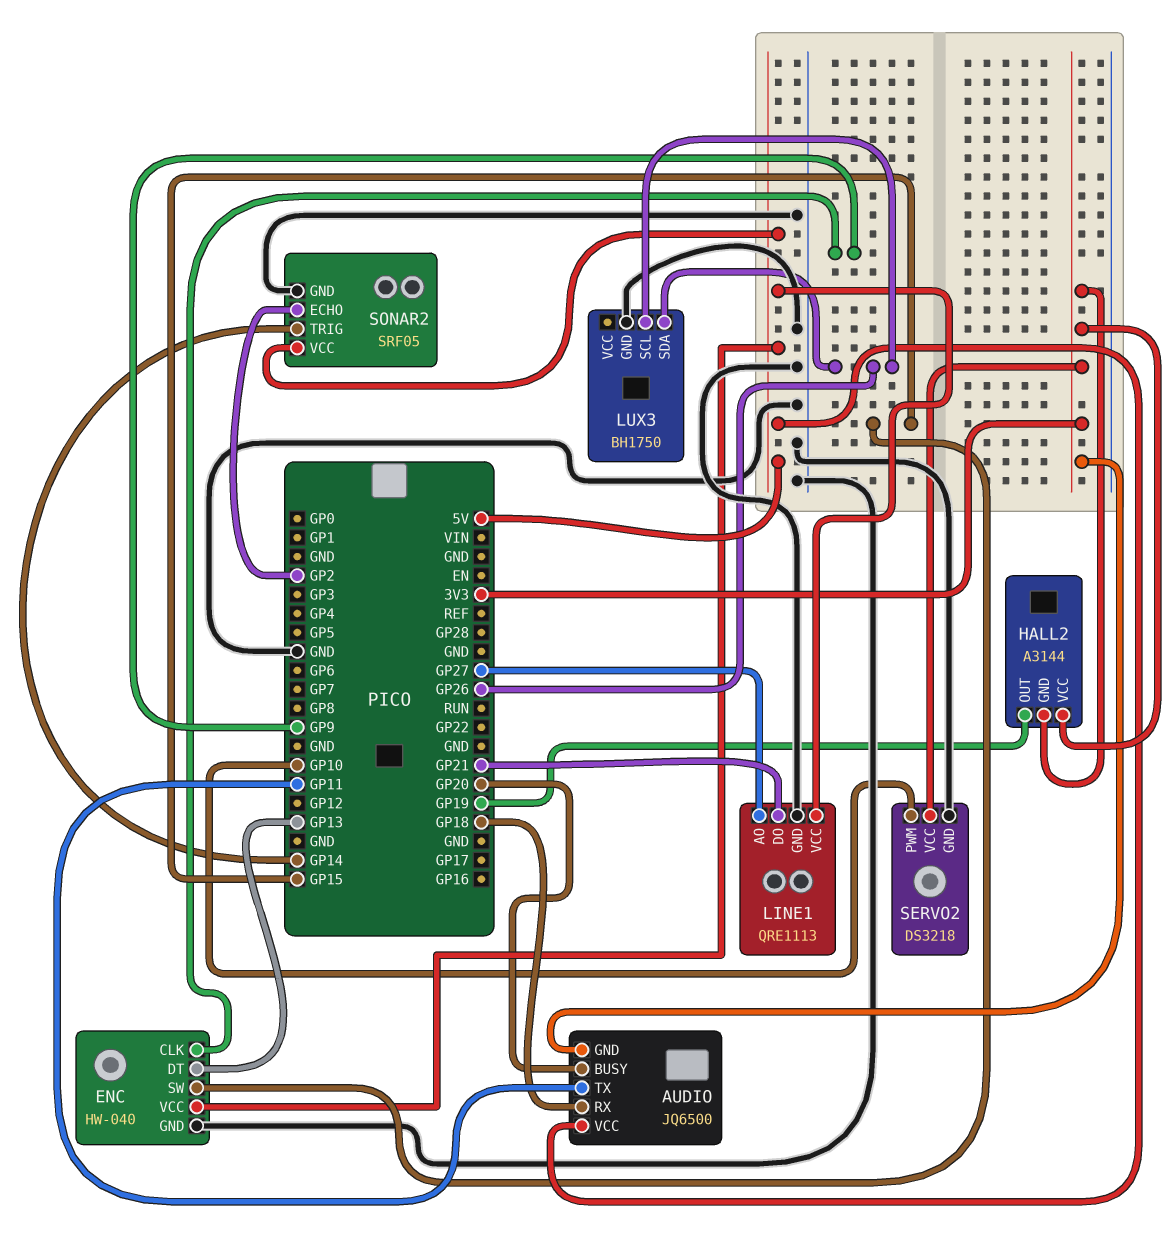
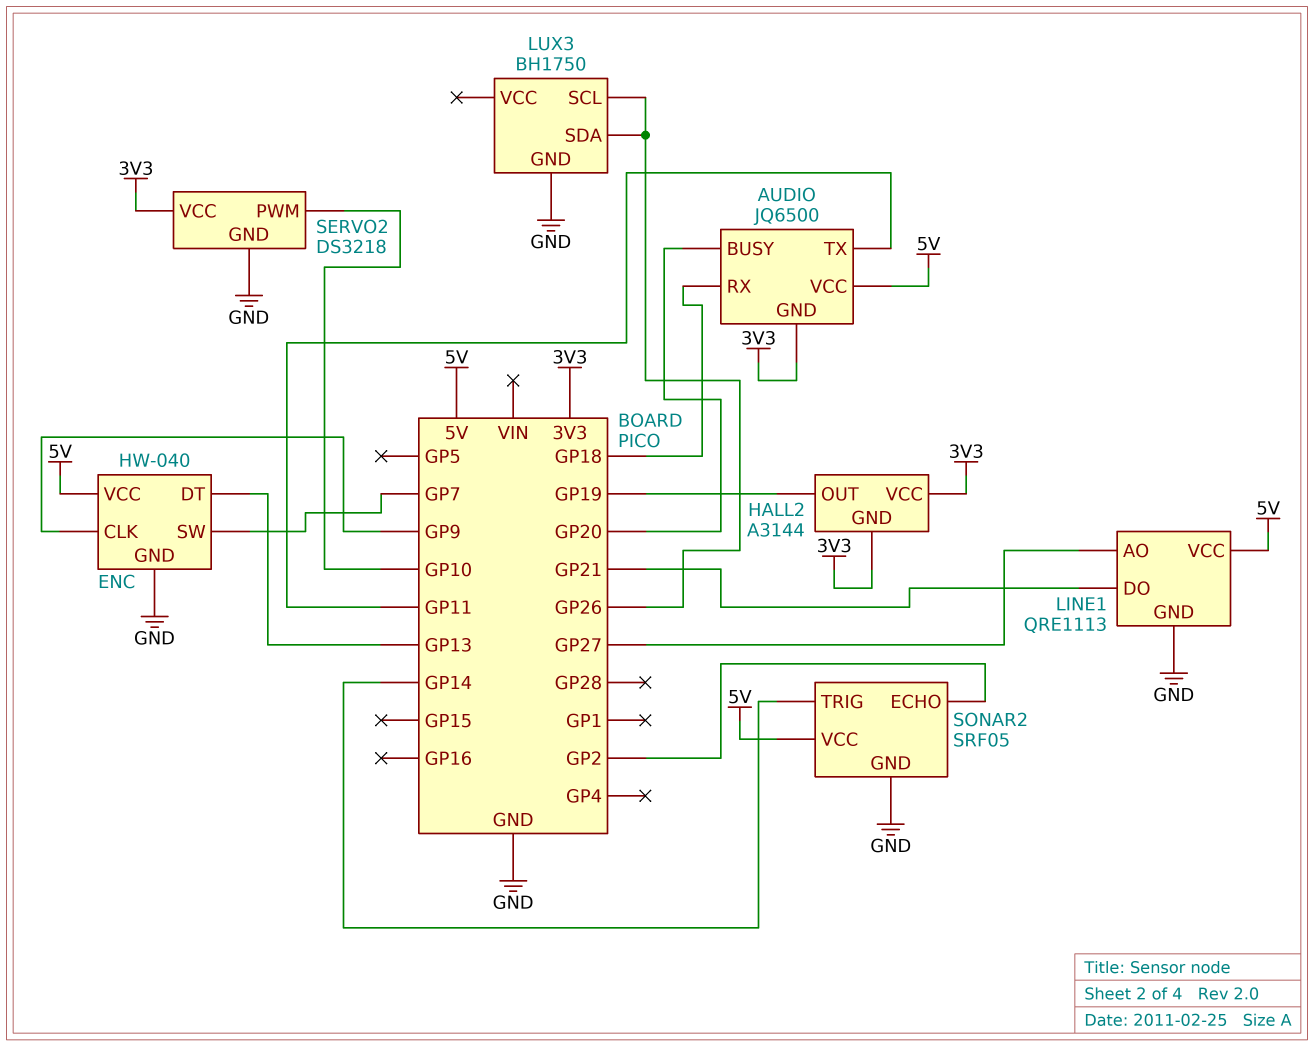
ENC pin SW: GP15 -> GP7

